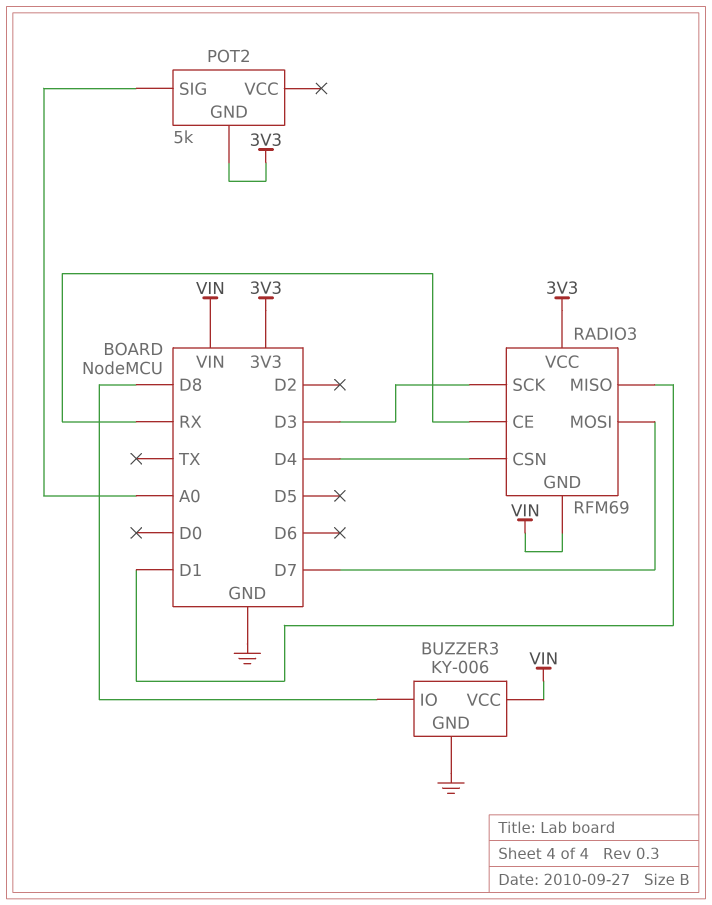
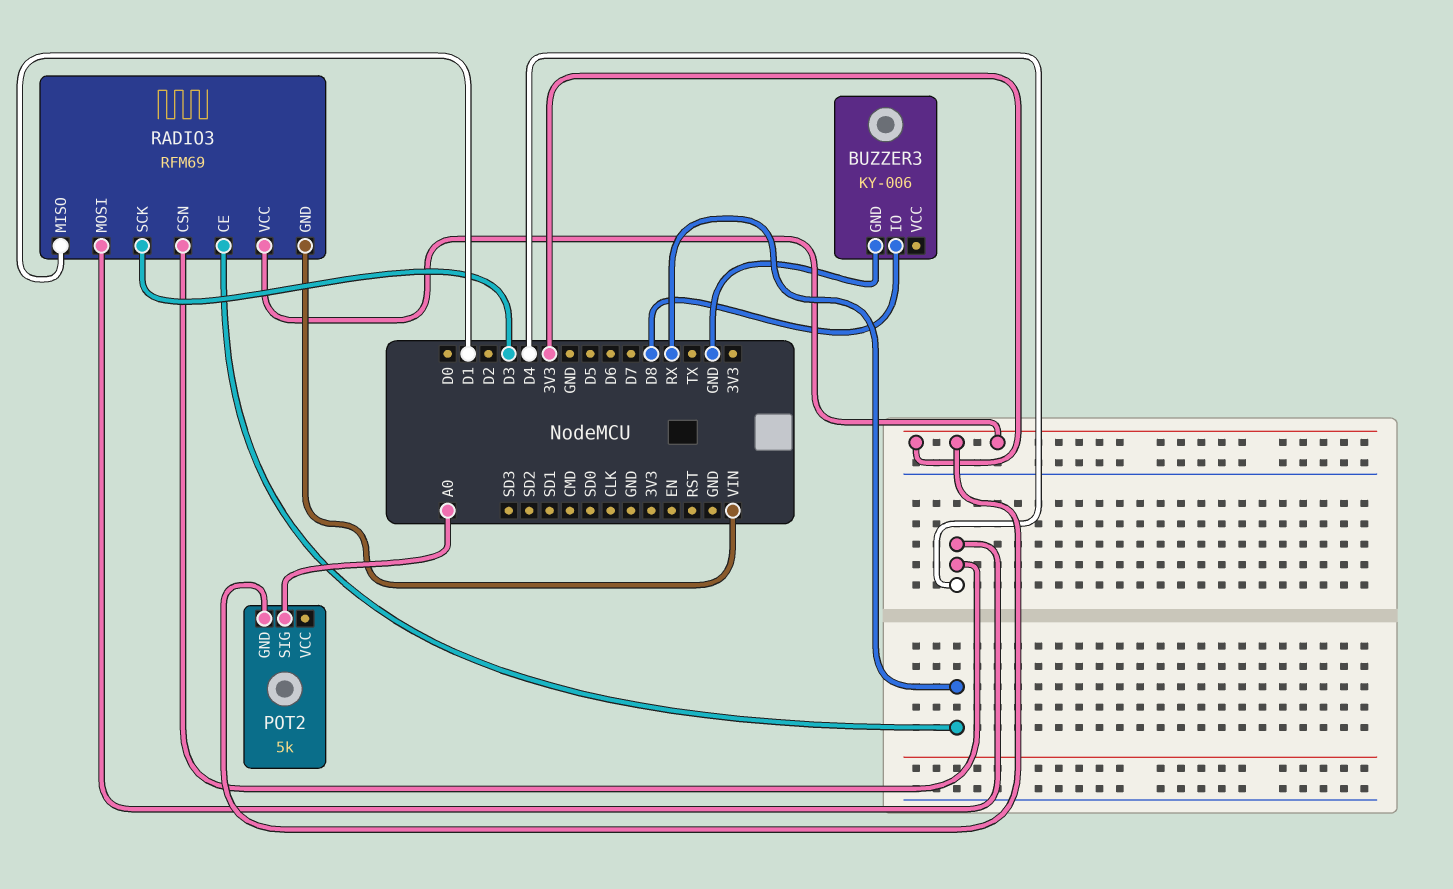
BUZZER3 pin VCC: VIN -> none
RADIO3 pin MOSI: D7 -> D4

